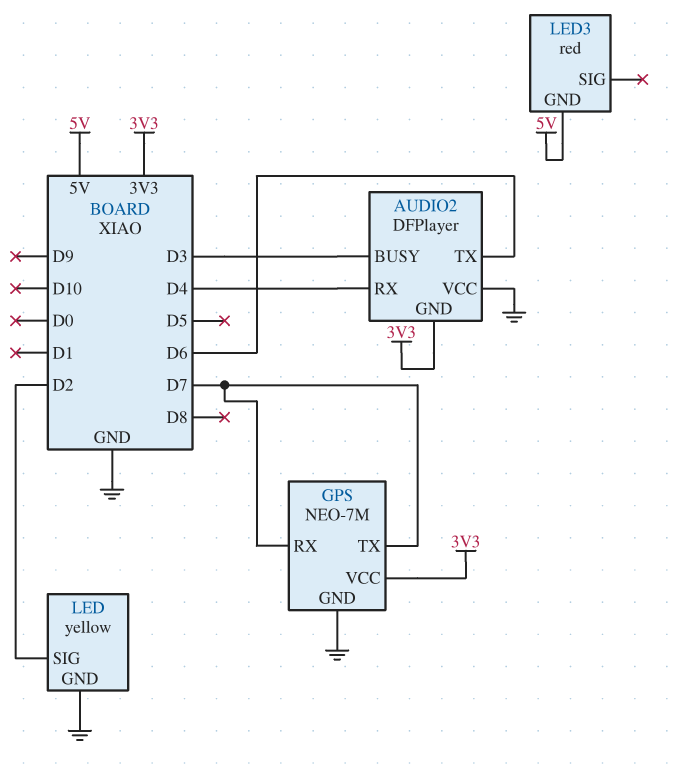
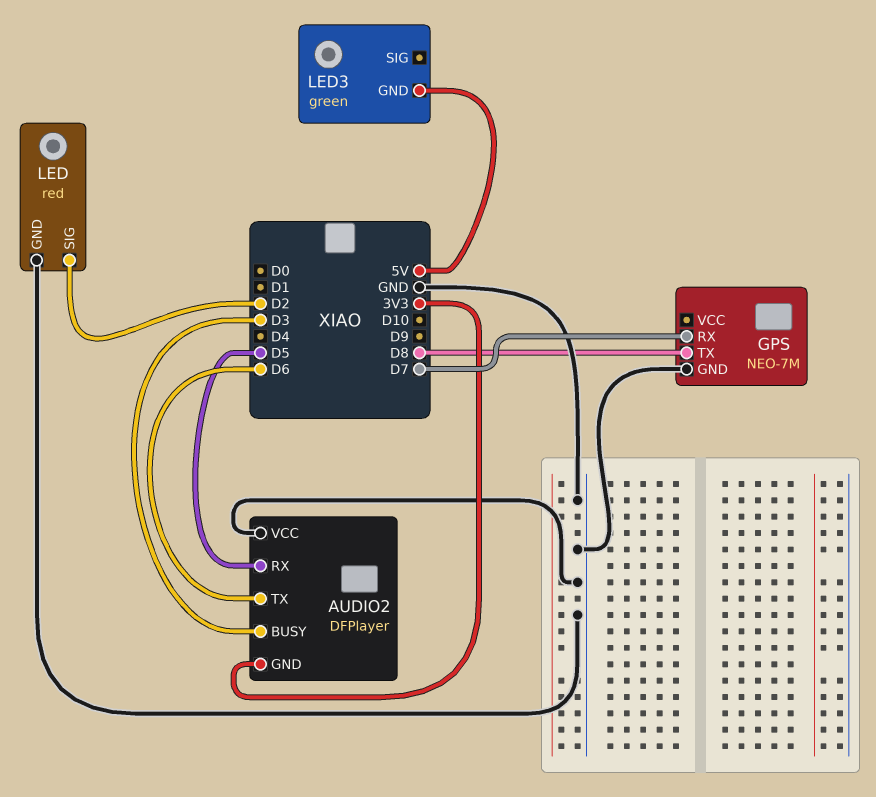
AUDIO2 pin RX: D4 -> D5
GPS pin TX: D7 -> D8
GPS pin VCC: 3V3 -> none
LED: yellow -> red
LED3: red -> green

